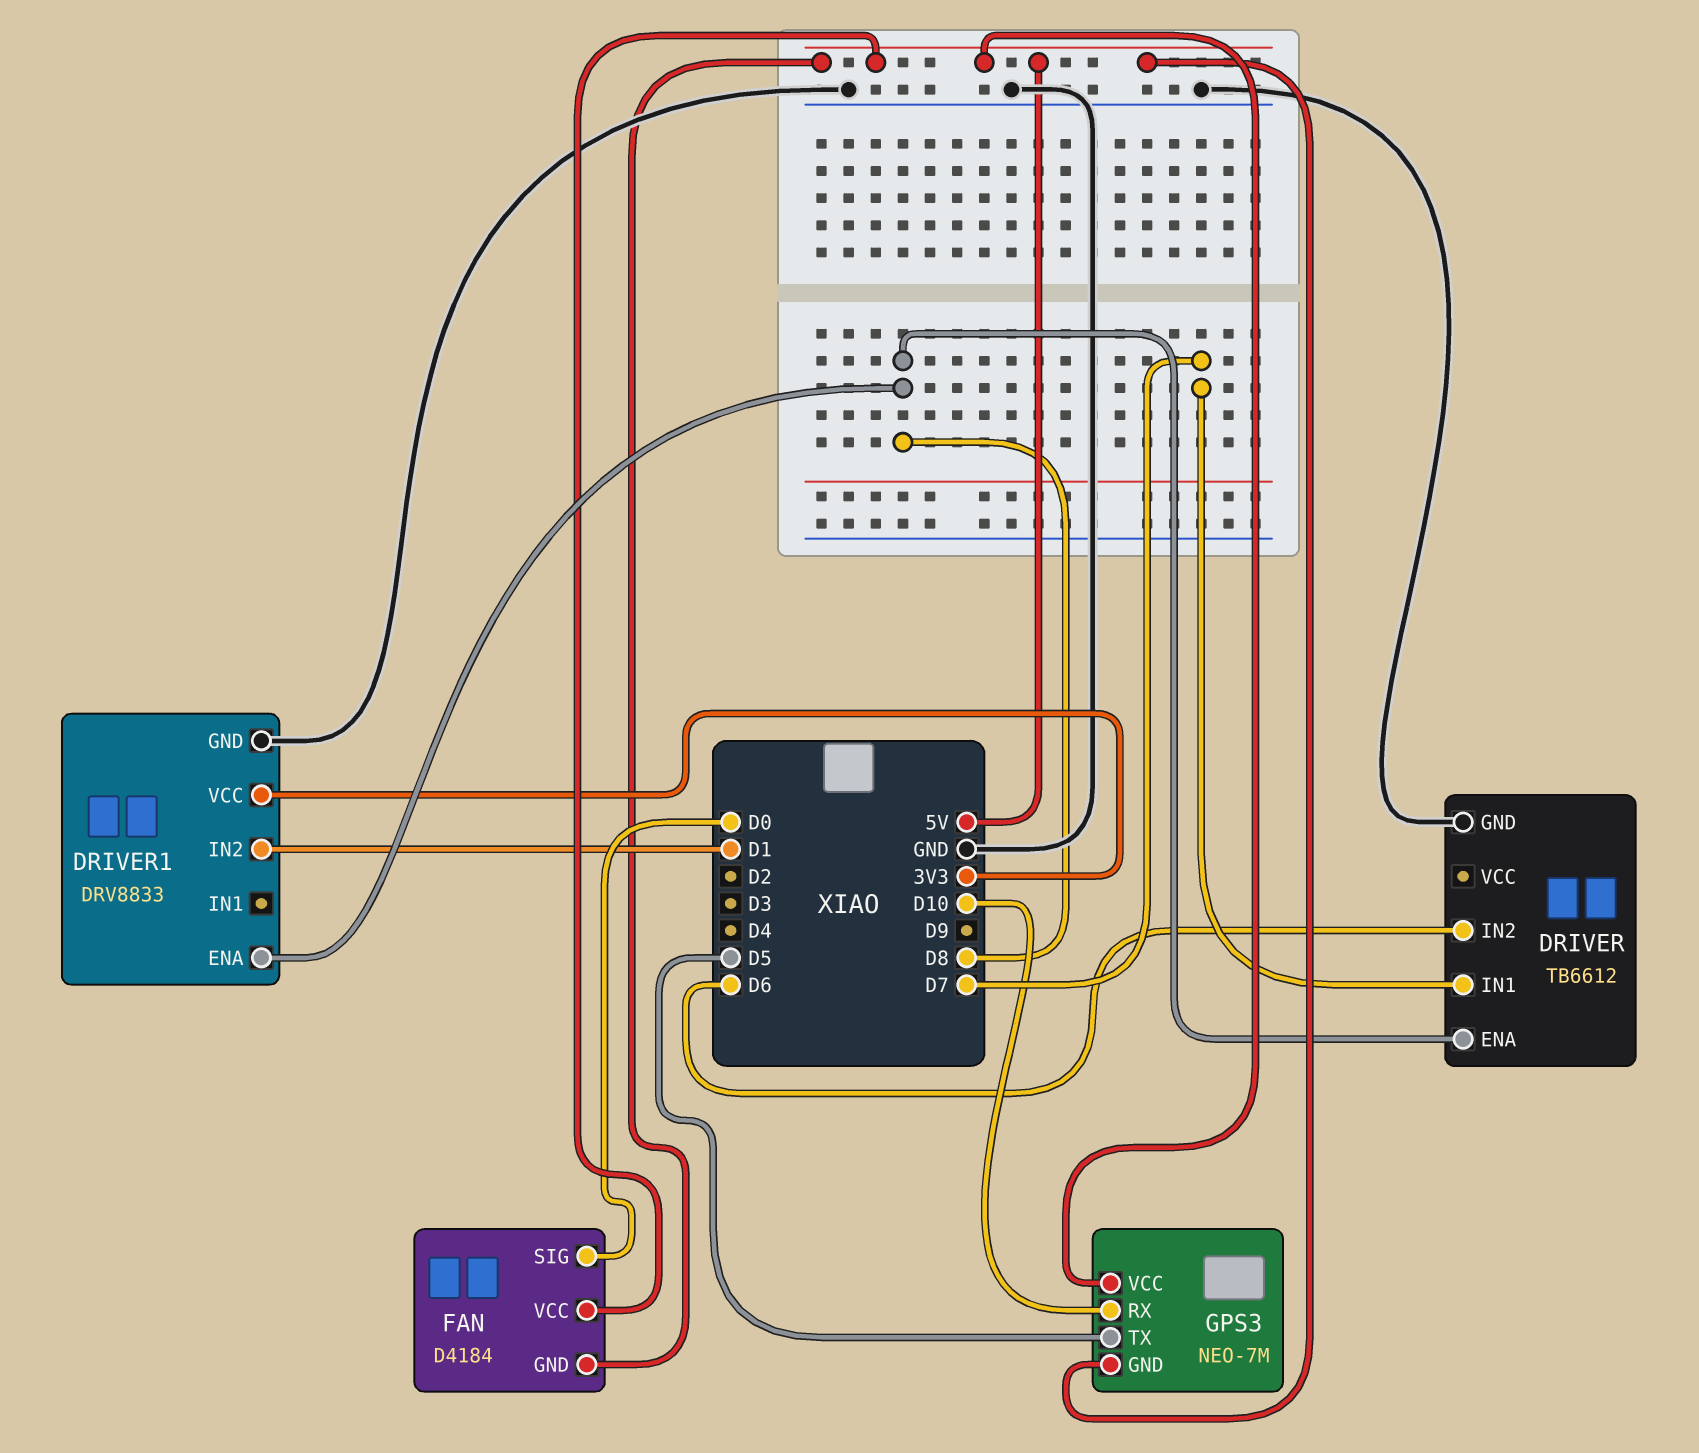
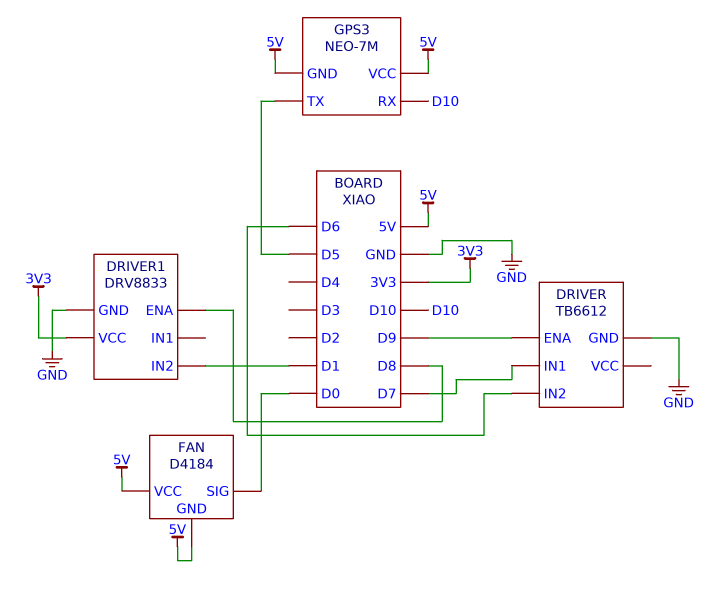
DRIVER pin ENA: D8 -> D9

